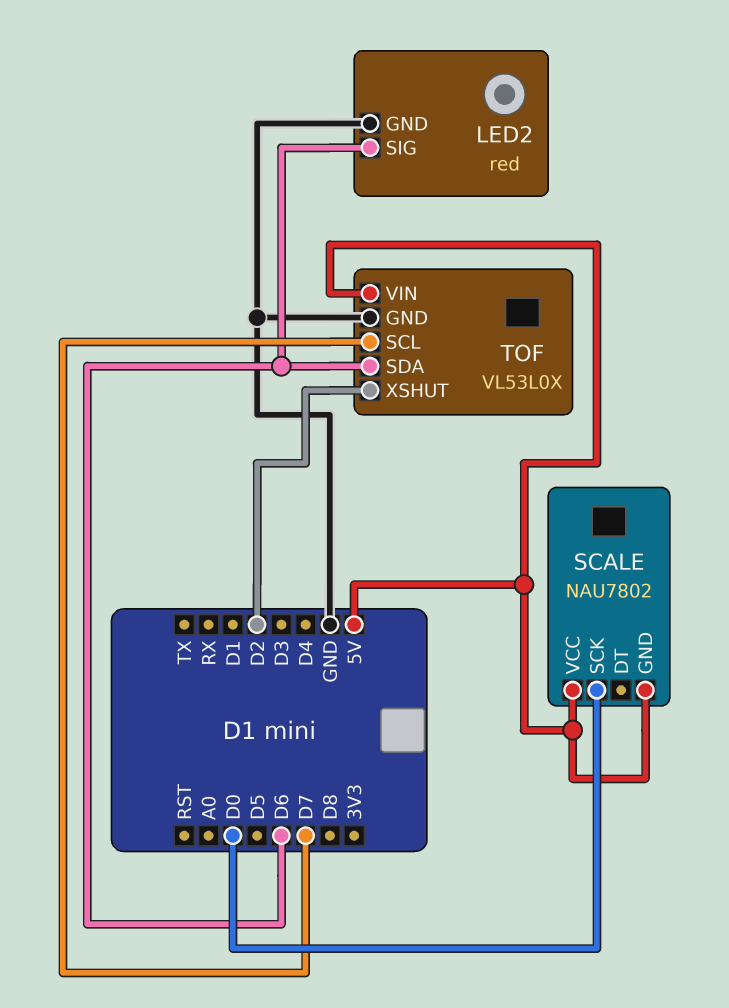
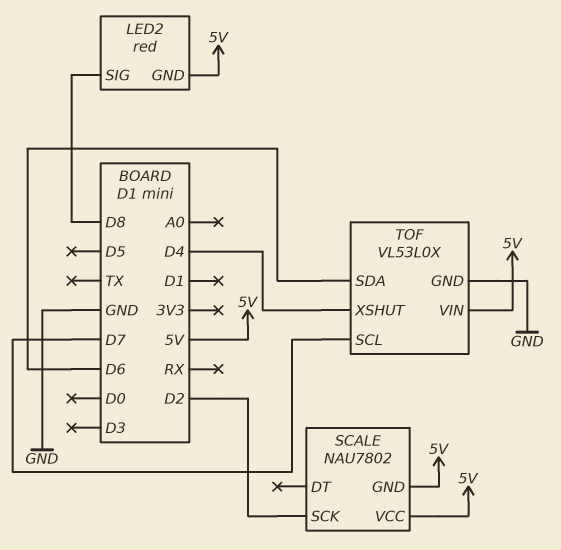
LED2 pin GND: GND -> 5V
LED2 pin SIG: D6 -> D8
SCALE pin SCK: D0 -> D2
TOF pin XSHUT: D2 -> D4

